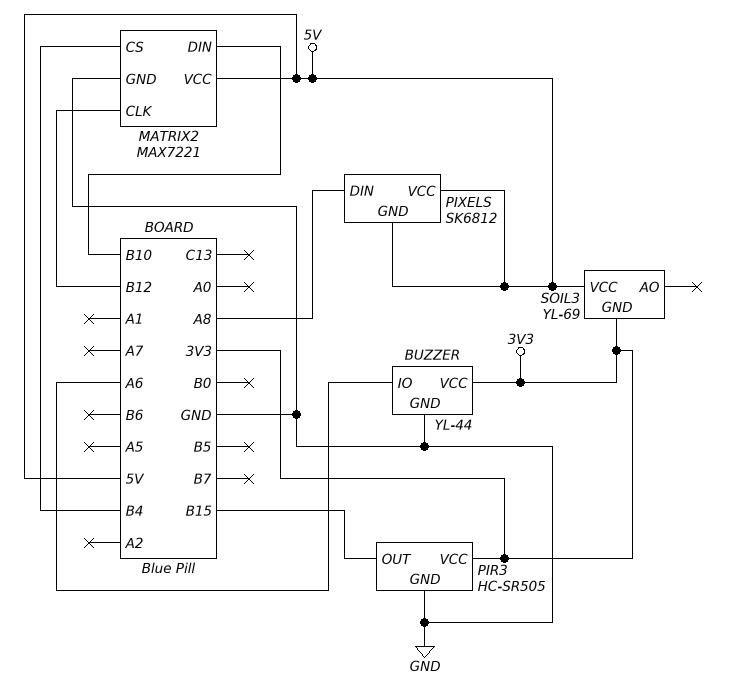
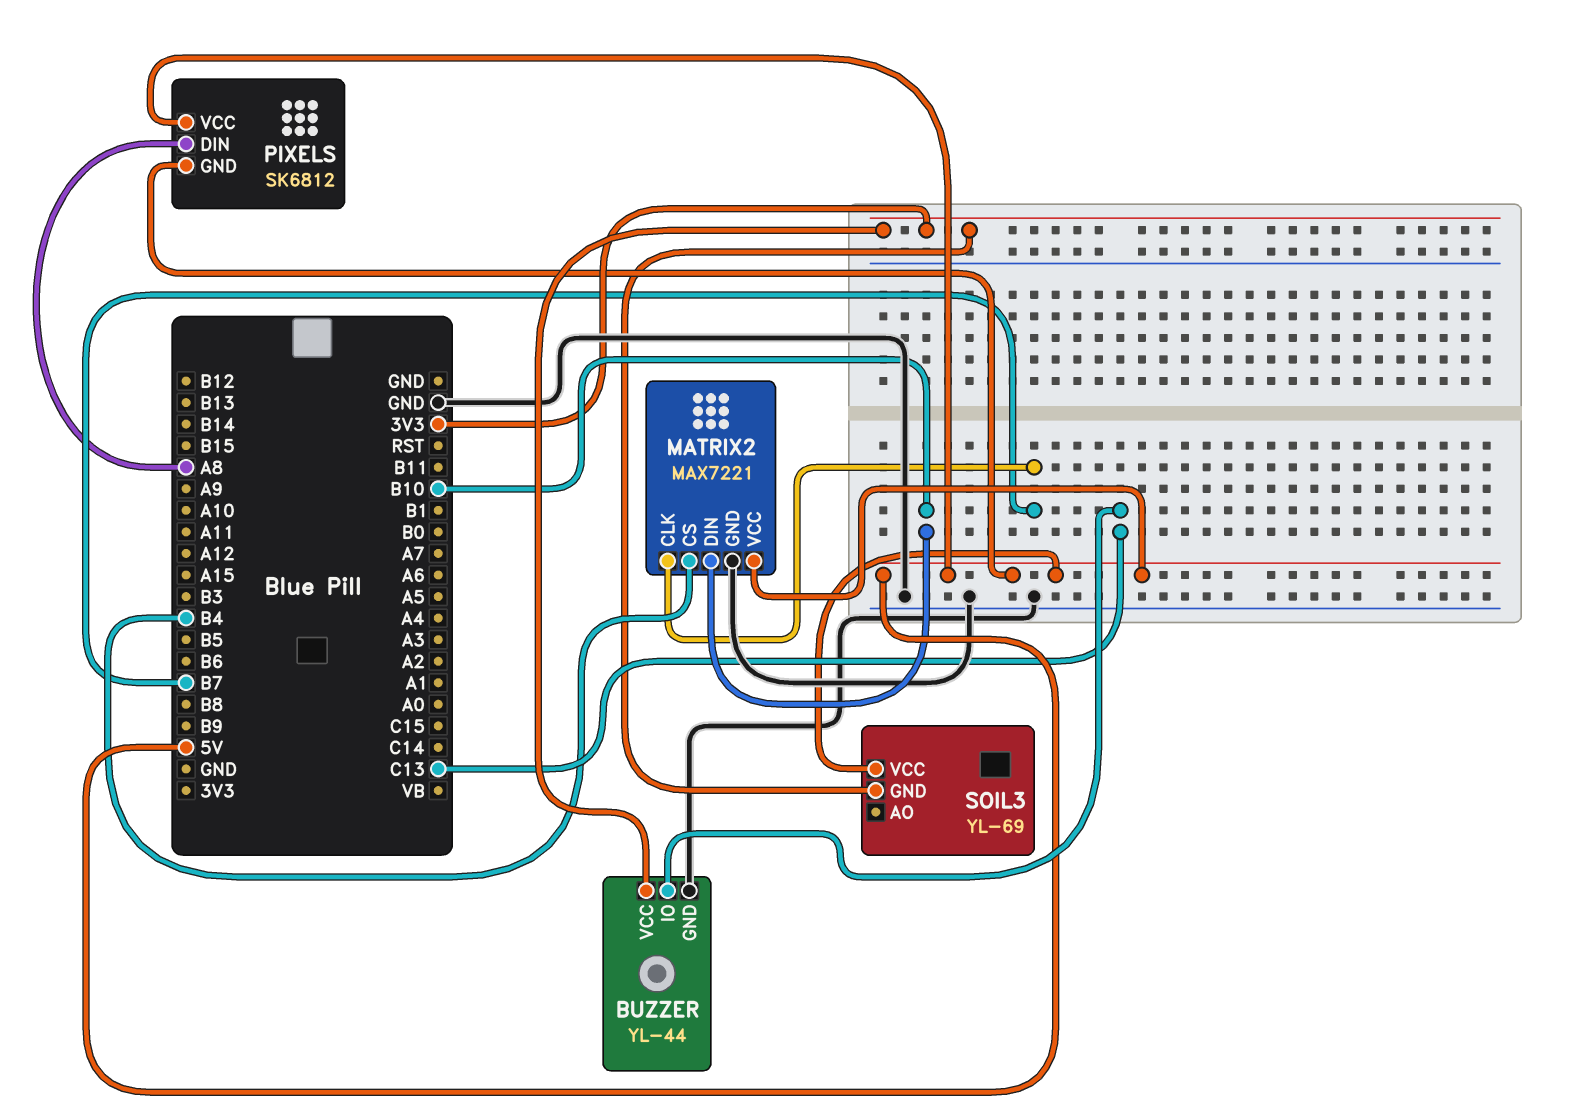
BUZZER pin IO: A6 -> C13
MATRIX2 pin CLK: B12 -> B7
PIR3: HC-SR505 -> none
PIR3 pin GND: GND -> none
PIR3 pin OUT: B15 -> none
PIR3 pin VCC: 3V3 -> none

